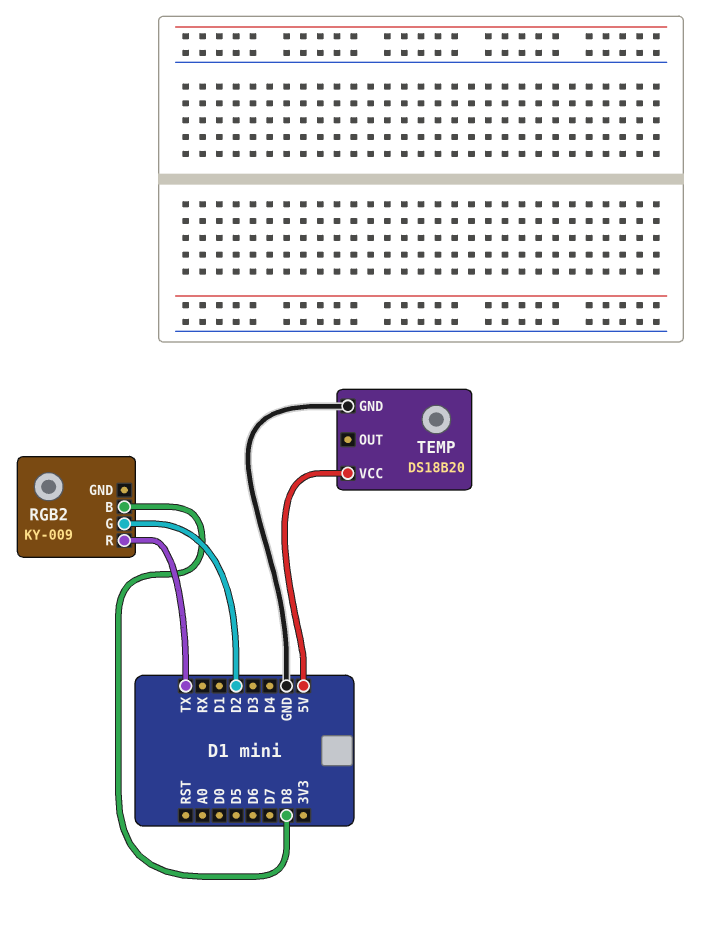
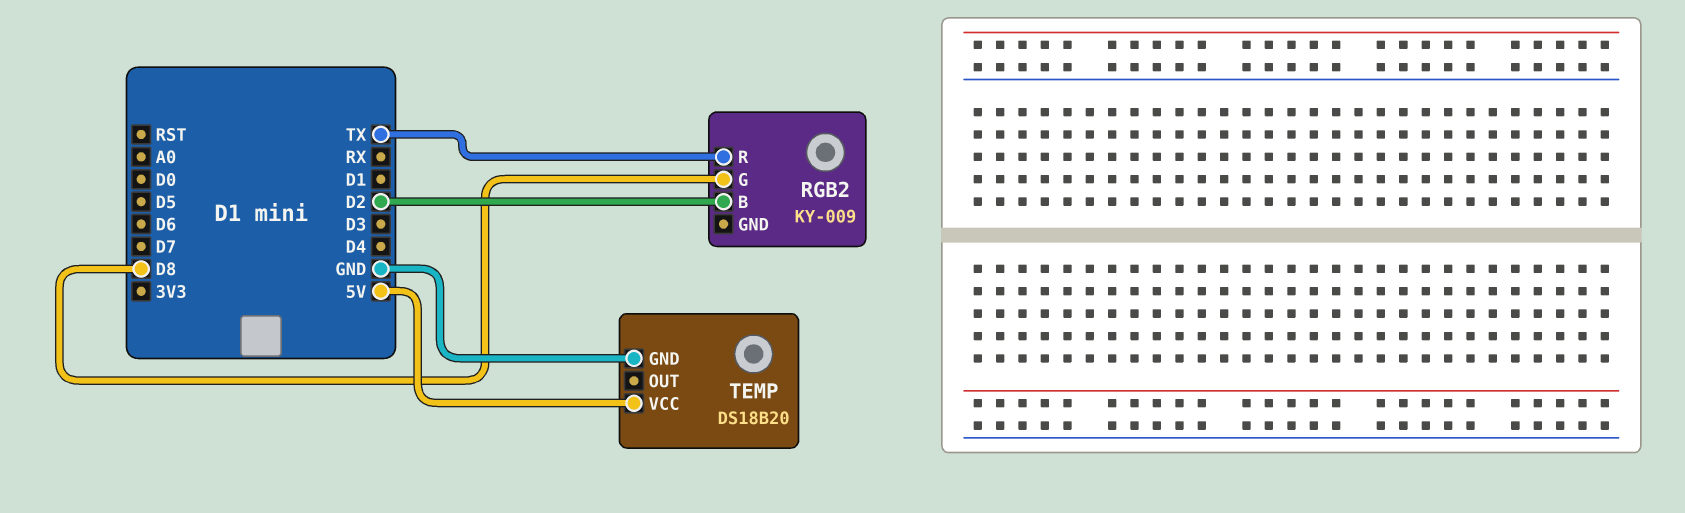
RGB2 pin B: D8 -> D2
RGB2 pin G: D2 -> D8

